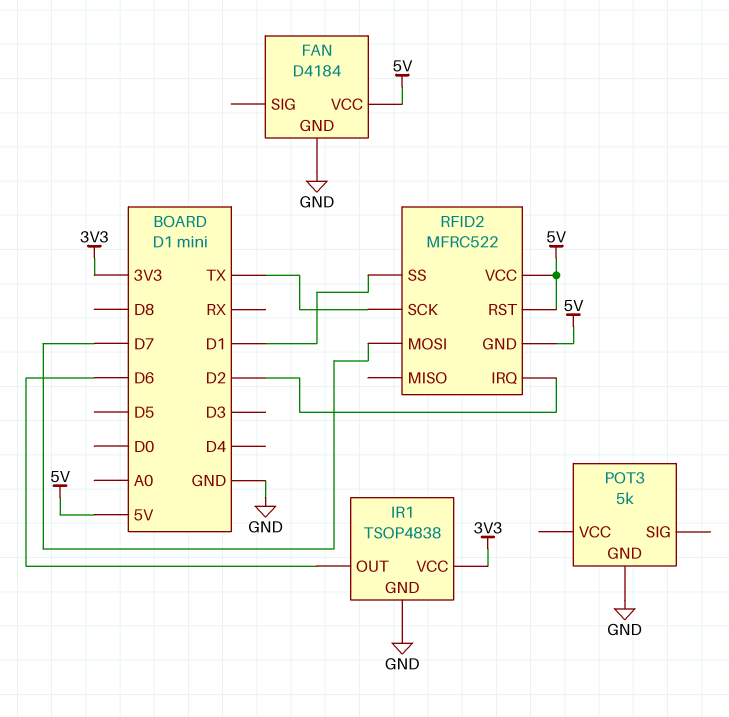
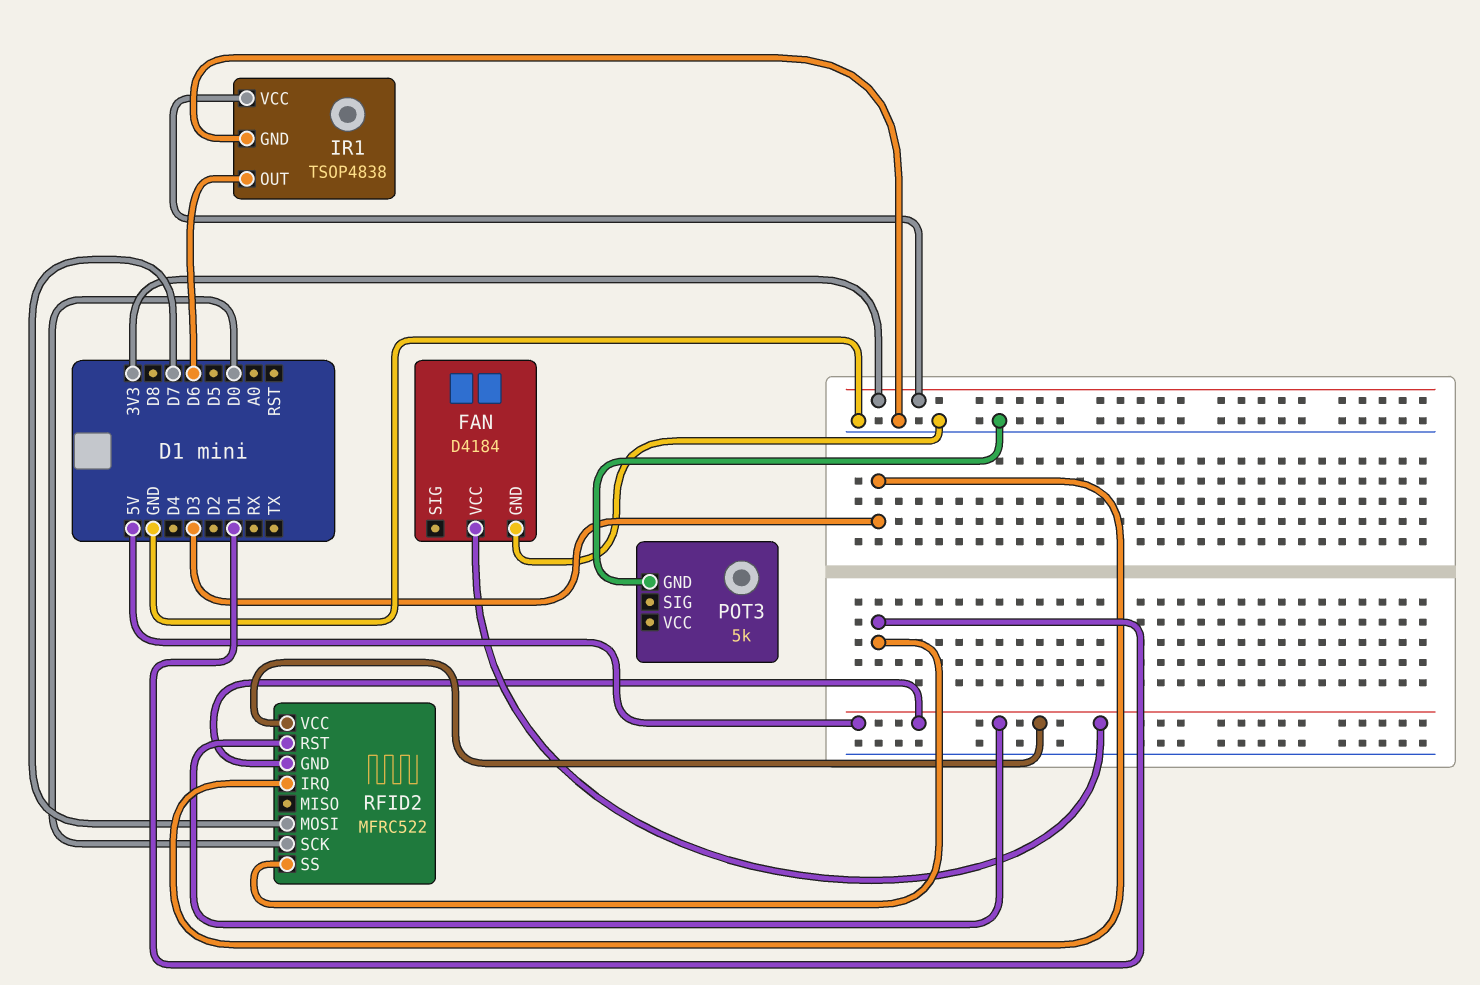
RFID2 pin IRQ: D2 -> D3
RFID2 pin SCK: TX -> D0

